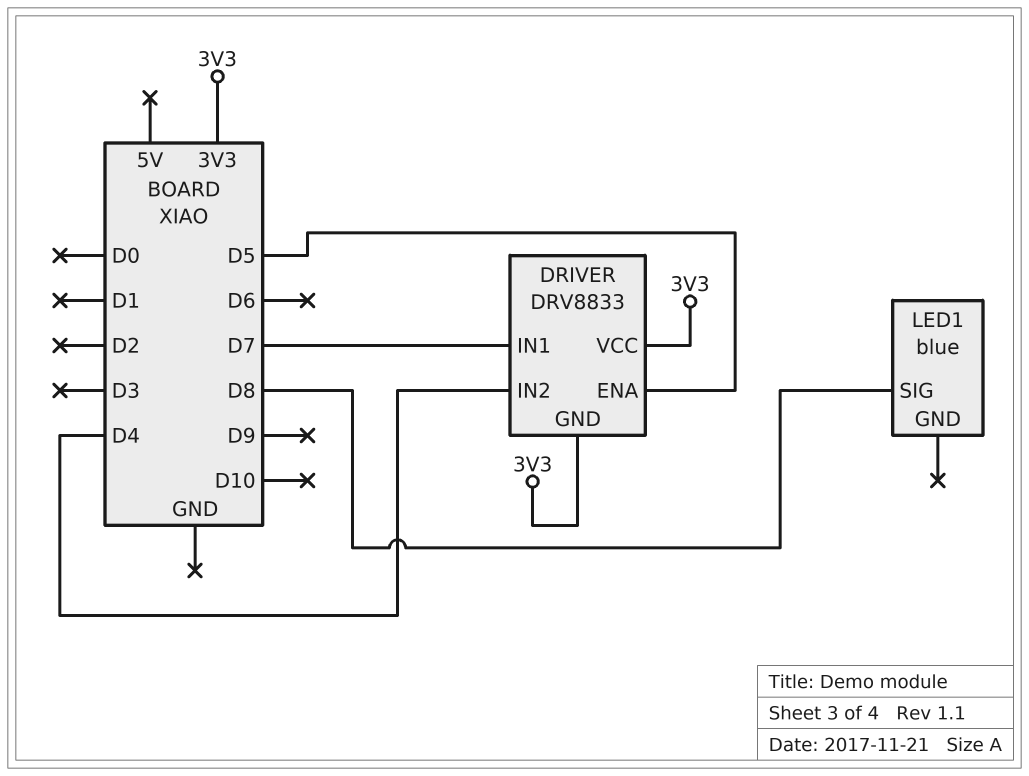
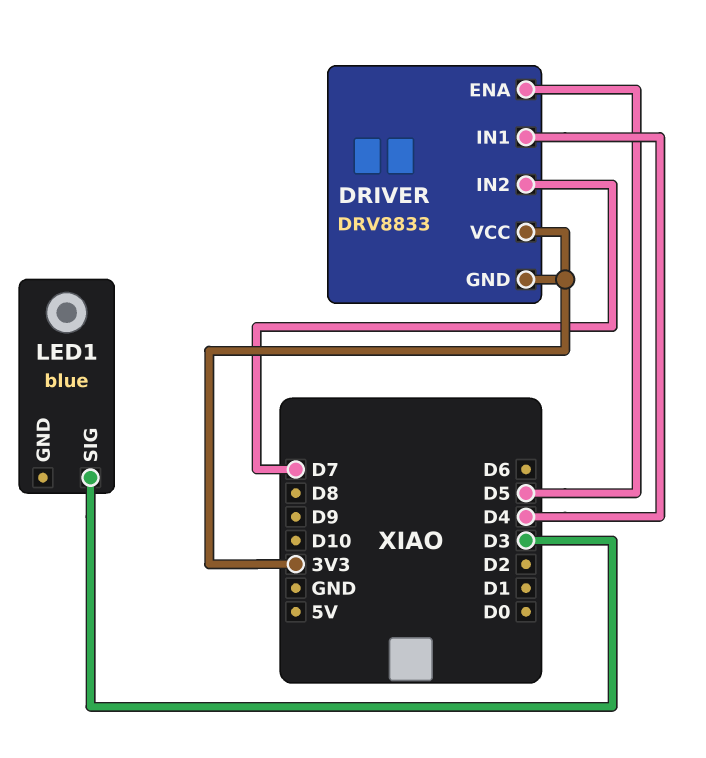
DRIVER pin IN1: D7 -> D4
DRIVER pin IN2: D4 -> D7
LED1 pin SIG: D8 -> D3

